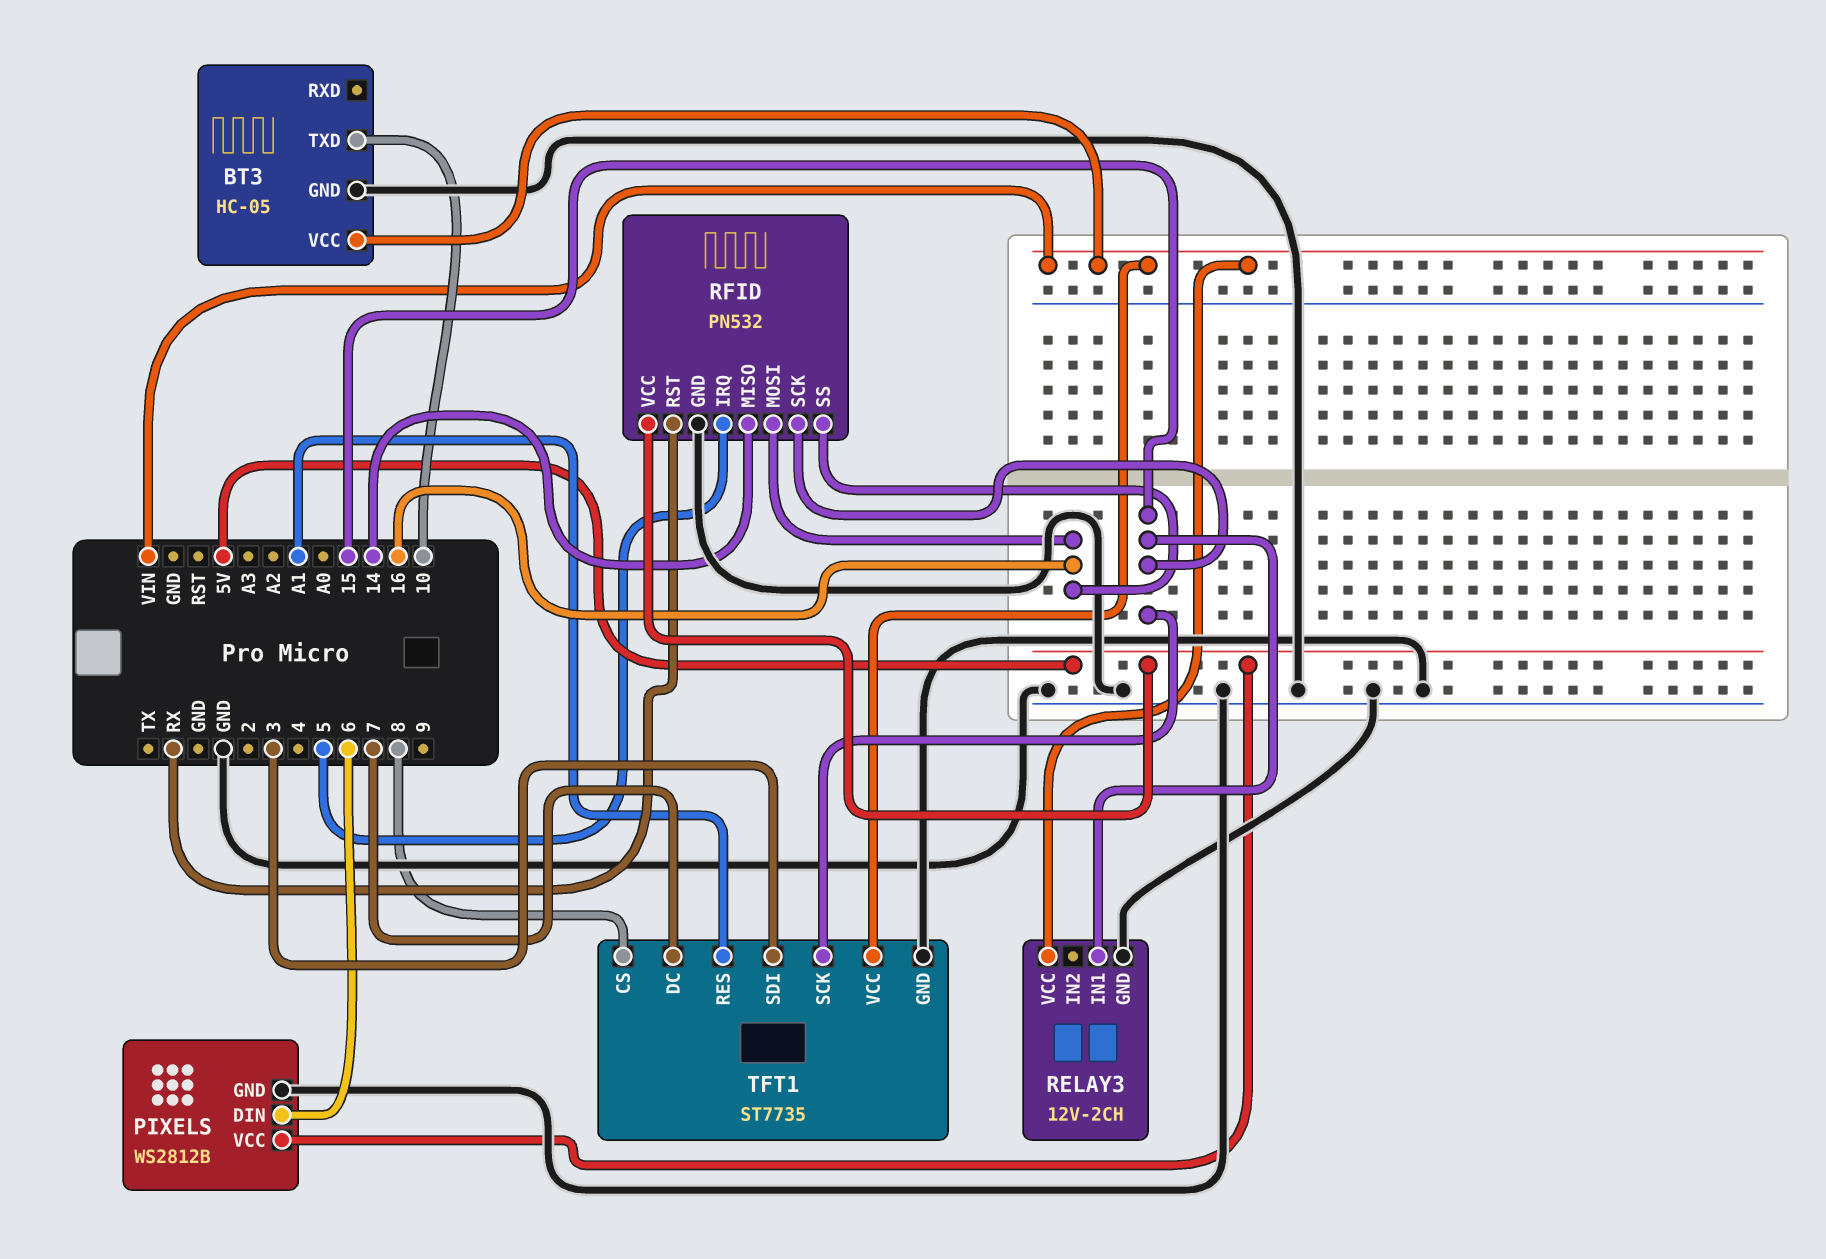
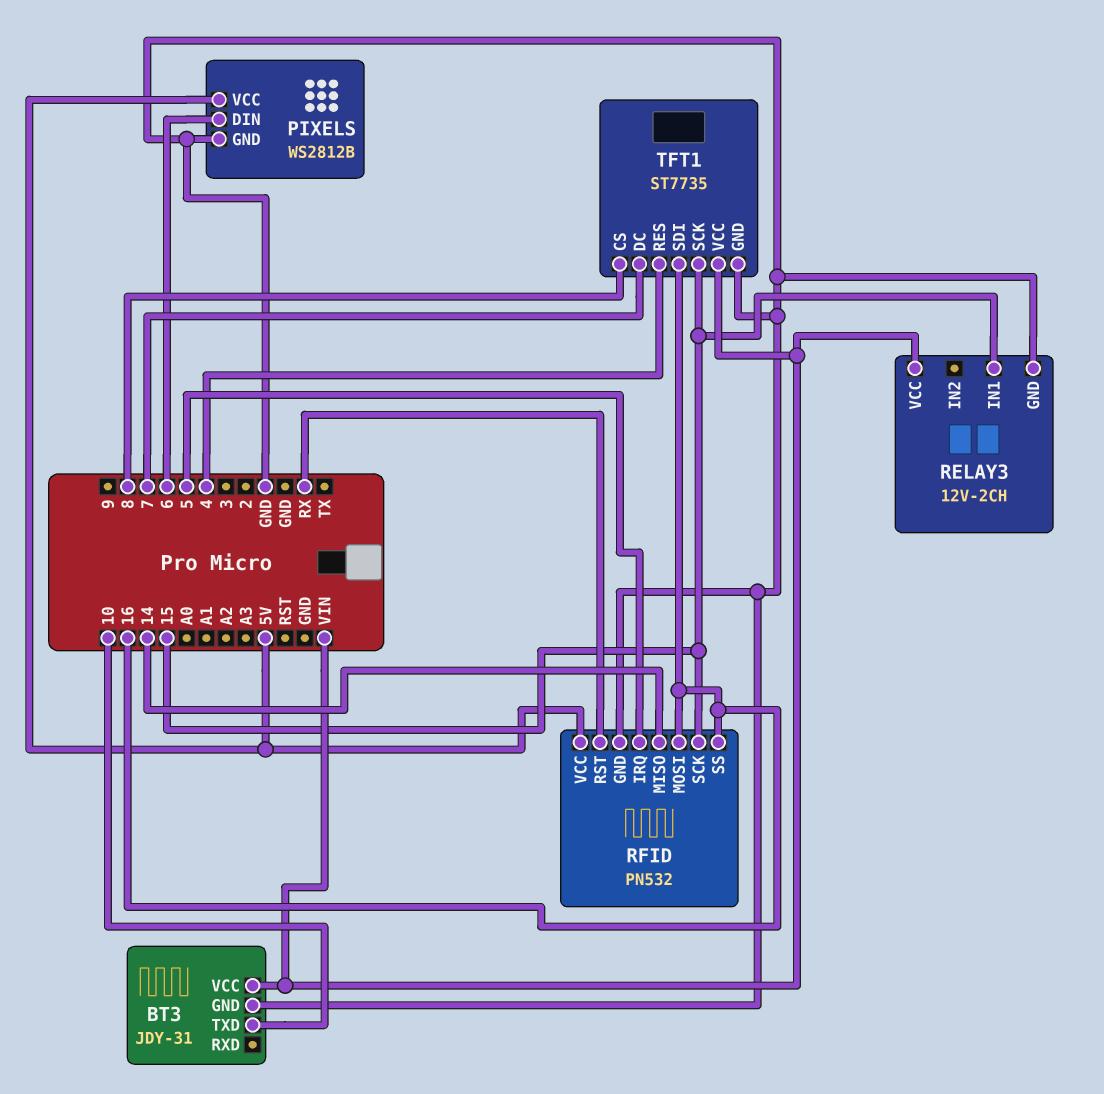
BT3: HC-05 -> JDY-31
TFT1 pin RES: A1 -> 4
TFT1 pin SDI: 3 -> 16

